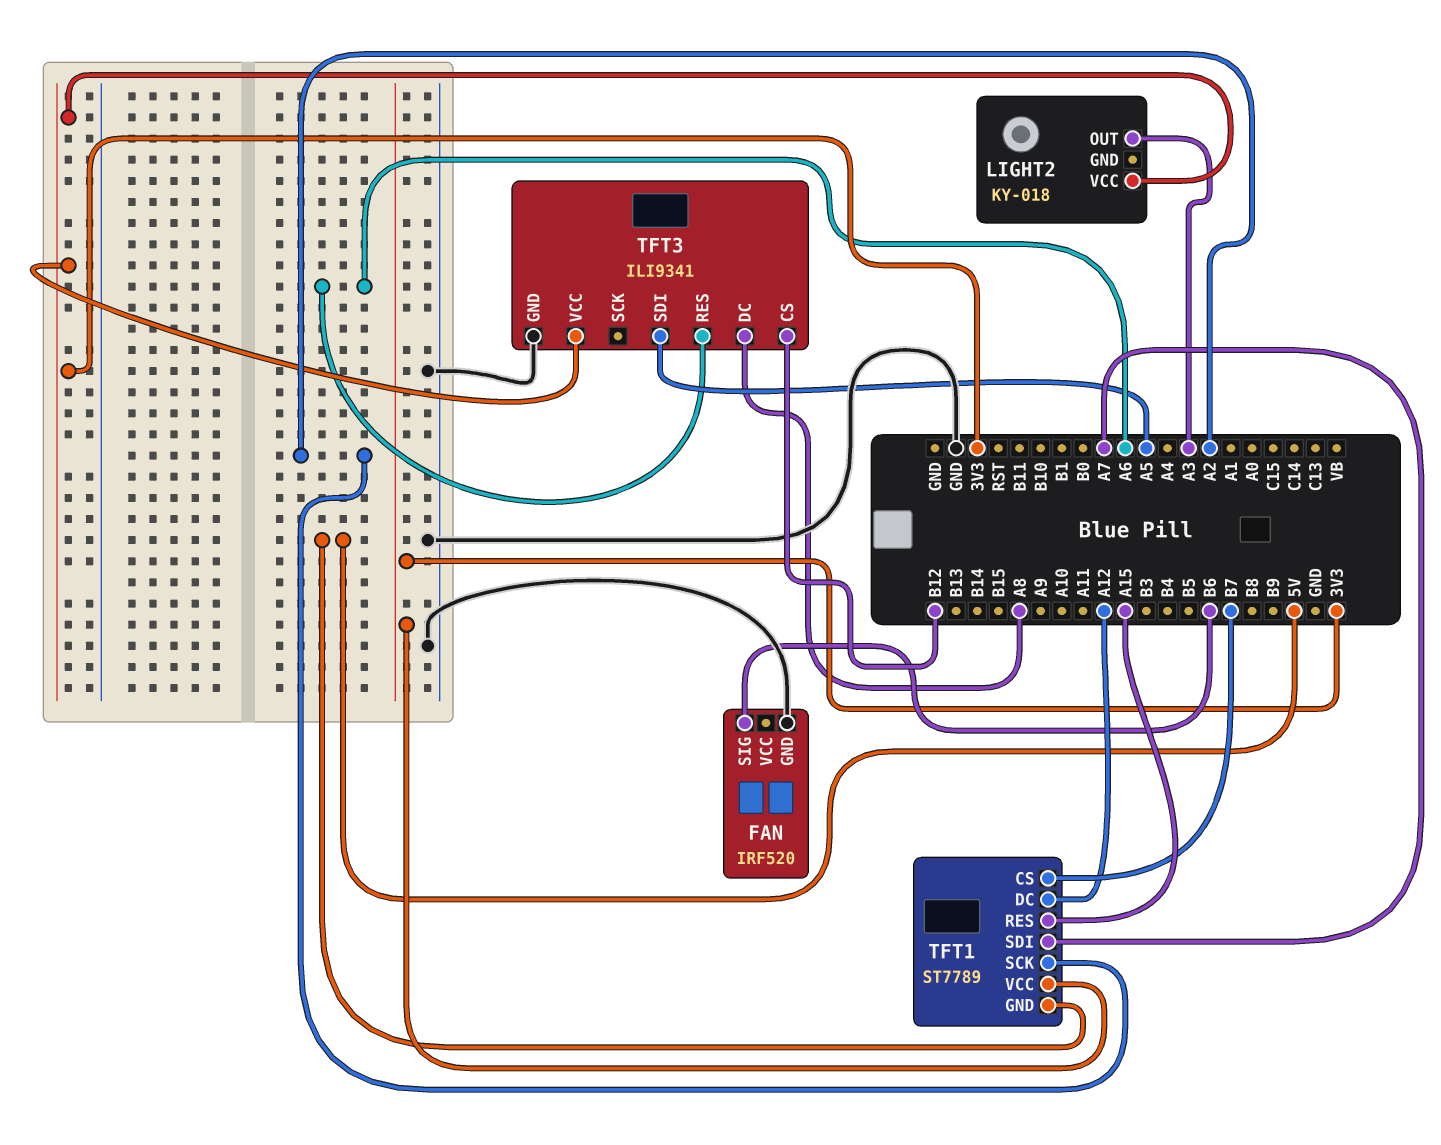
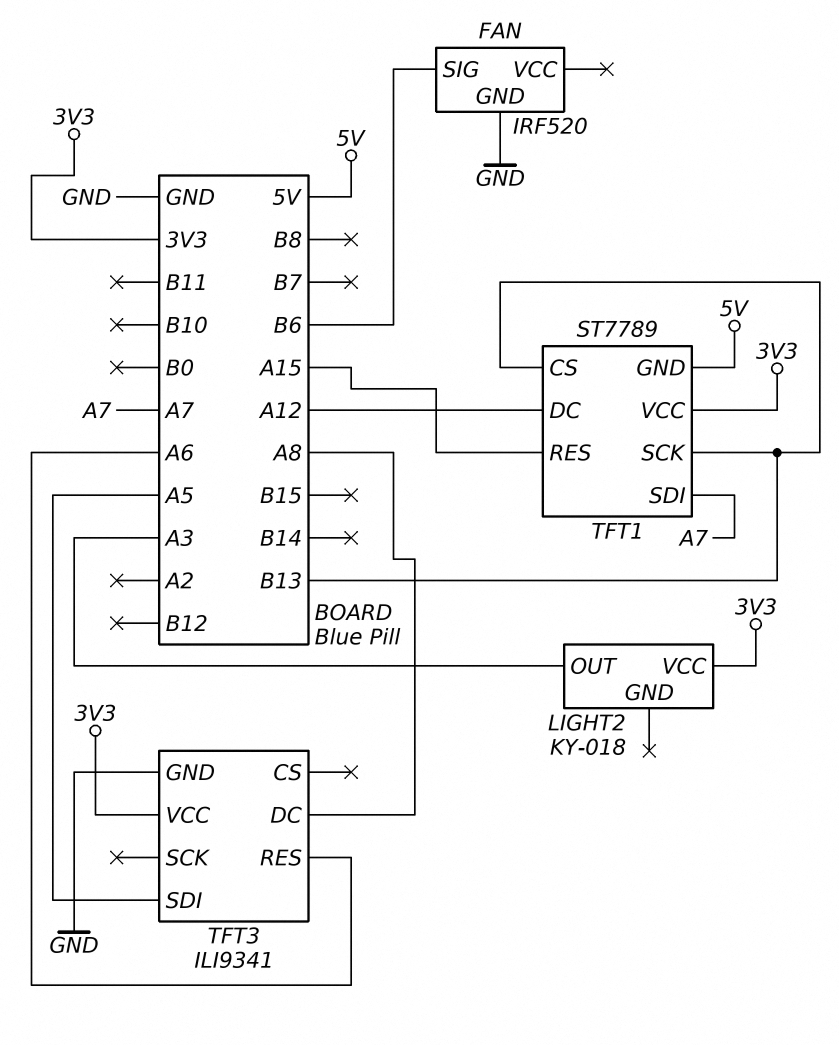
TFT1 pin CS: B7 -> B13
TFT1 pin SCK: A2 -> B13
TFT3 pin CS: B12 -> none

